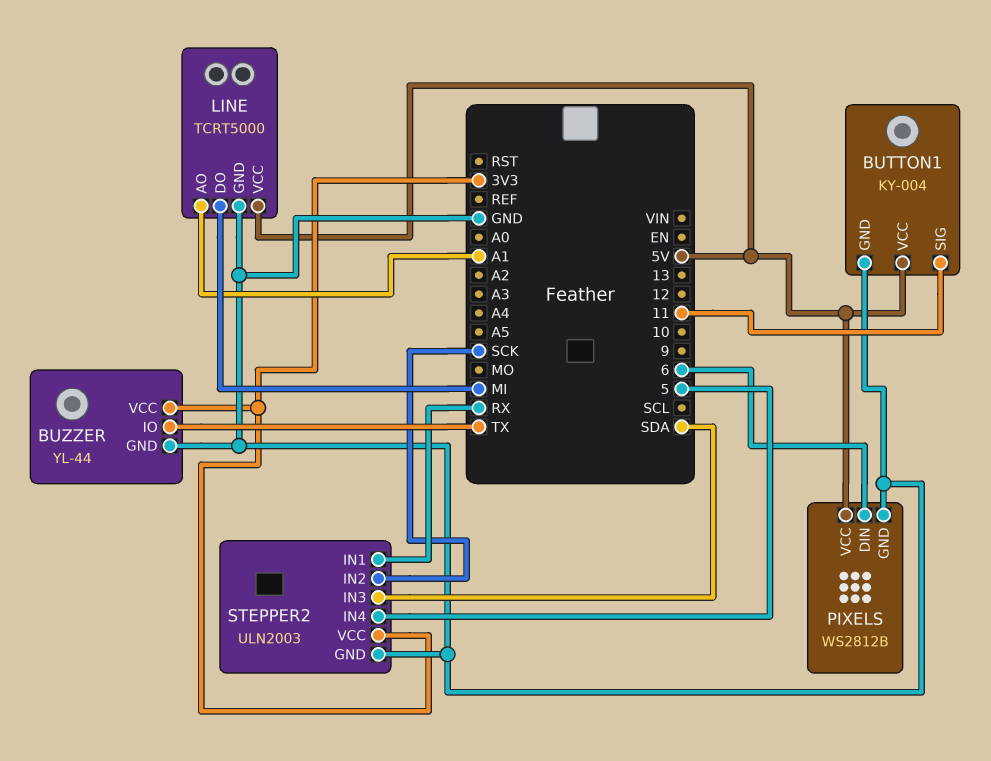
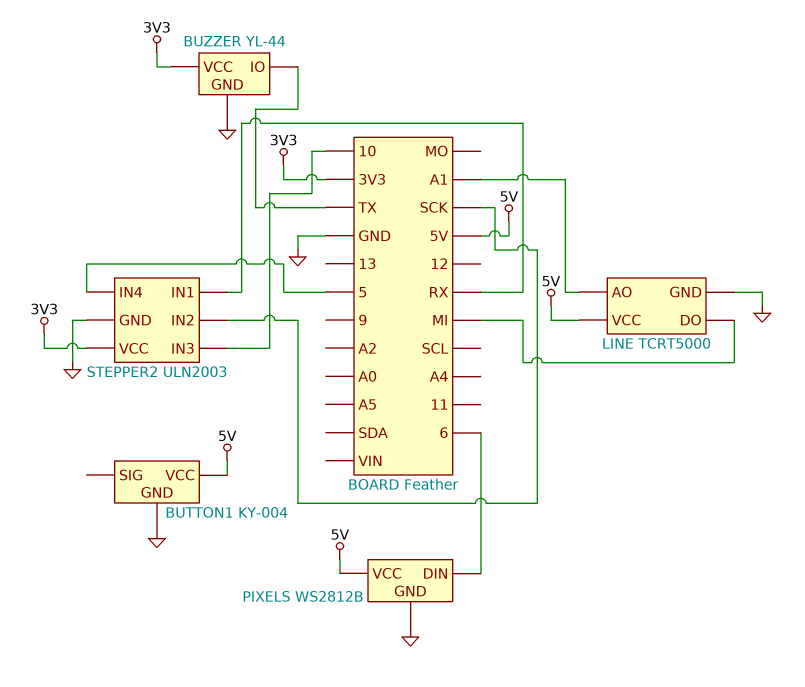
BUTTON1 pin SIG: 11 -> none
STEPPER2 pin IN3: SDA -> 10

